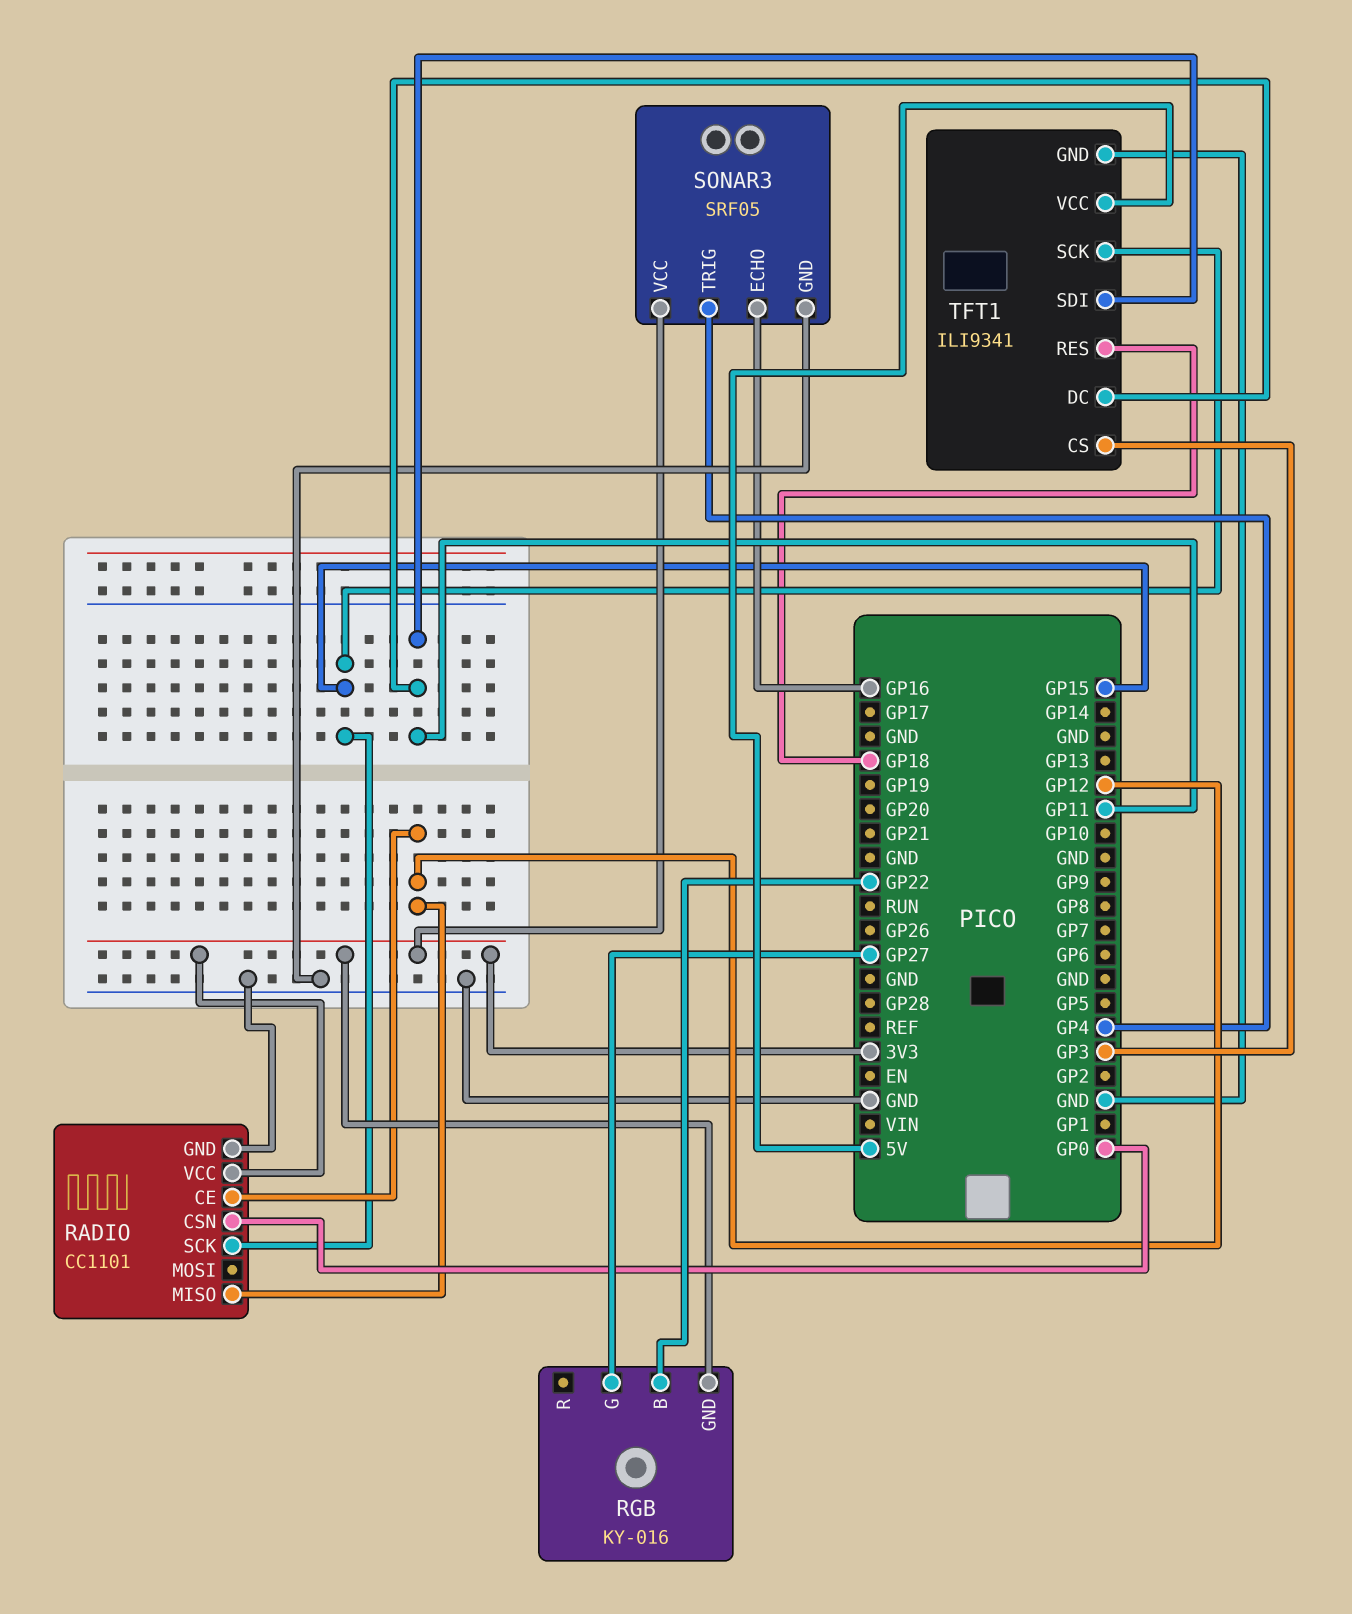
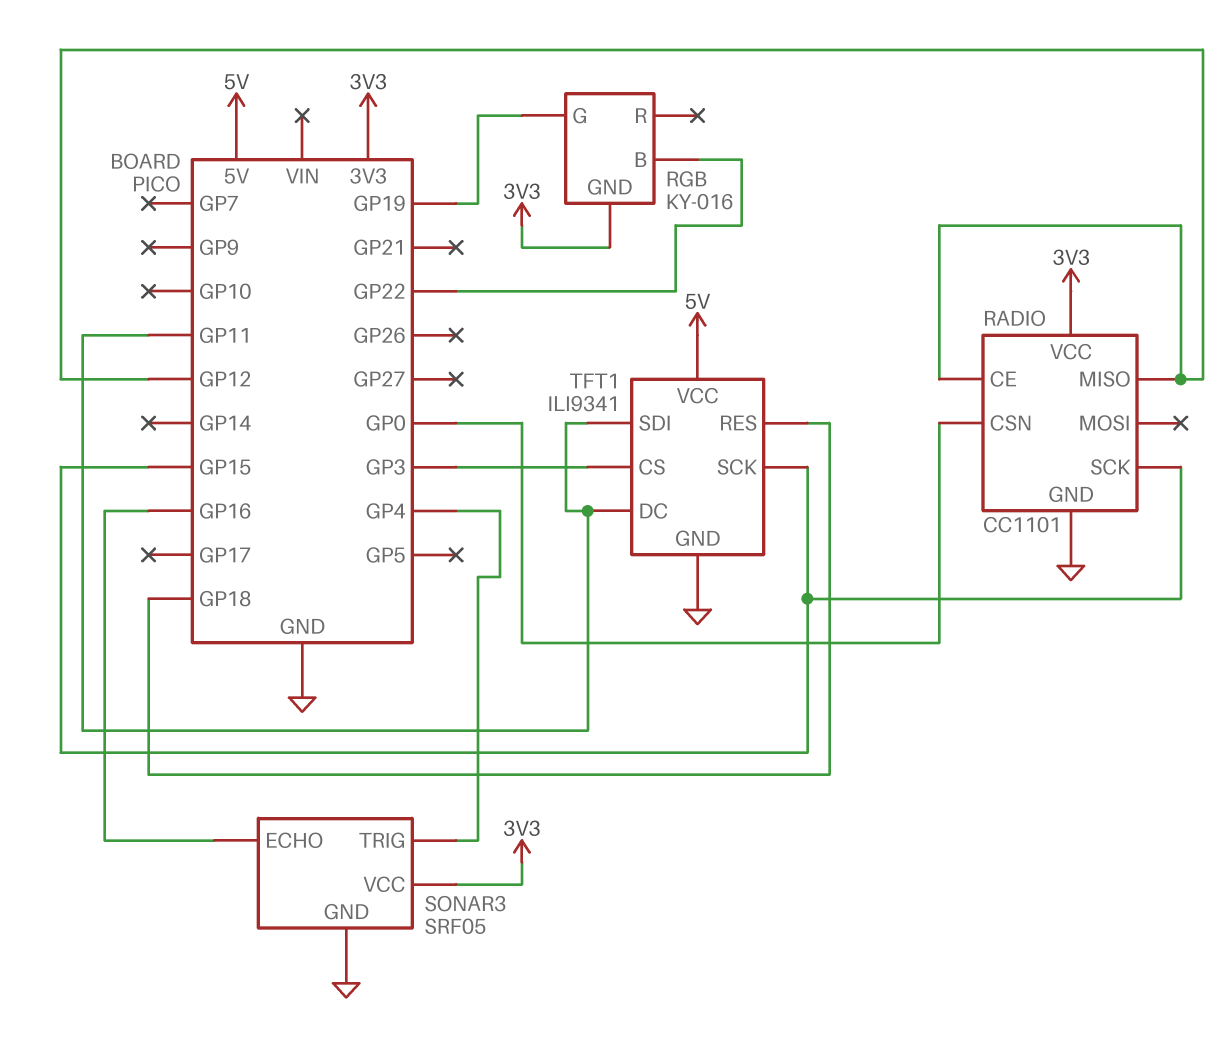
RGB pin G: GP27 -> GP19

